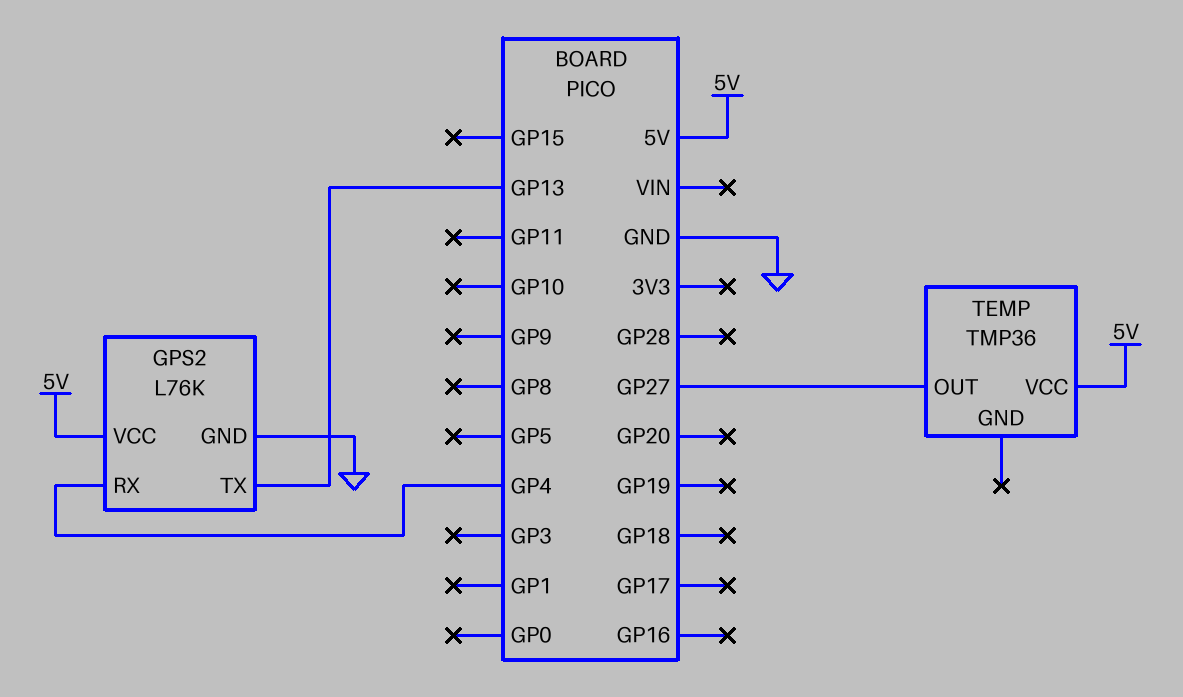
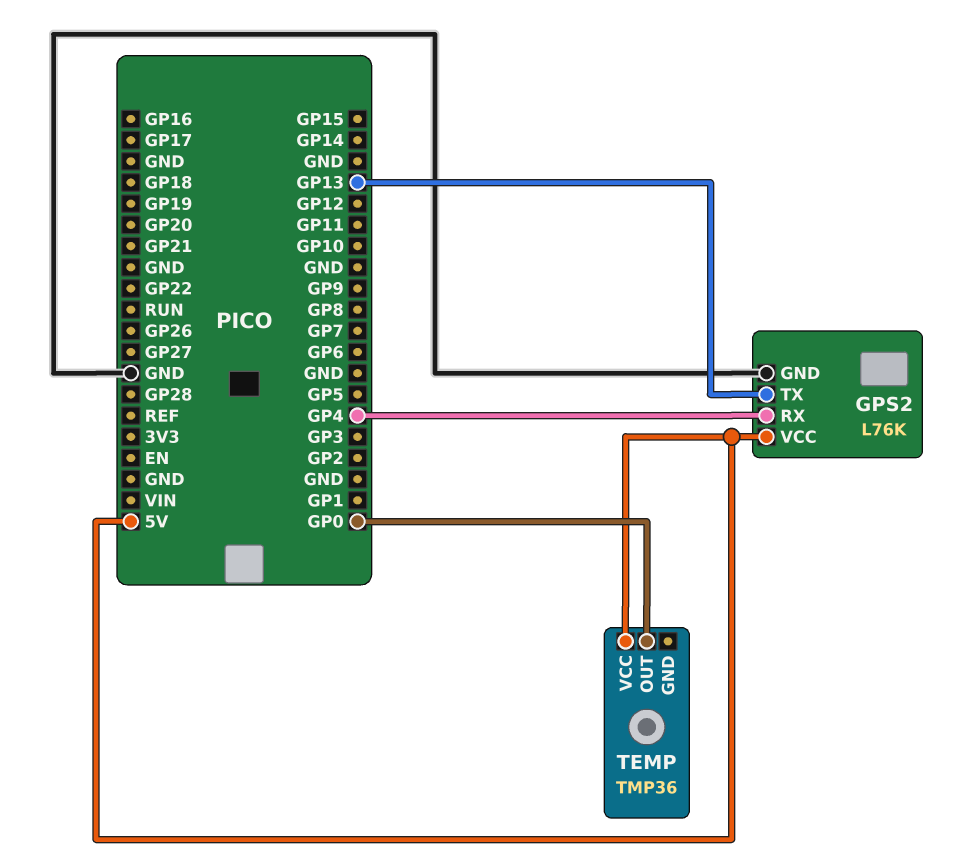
TEMP pin OUT: GP27 -> GP0

